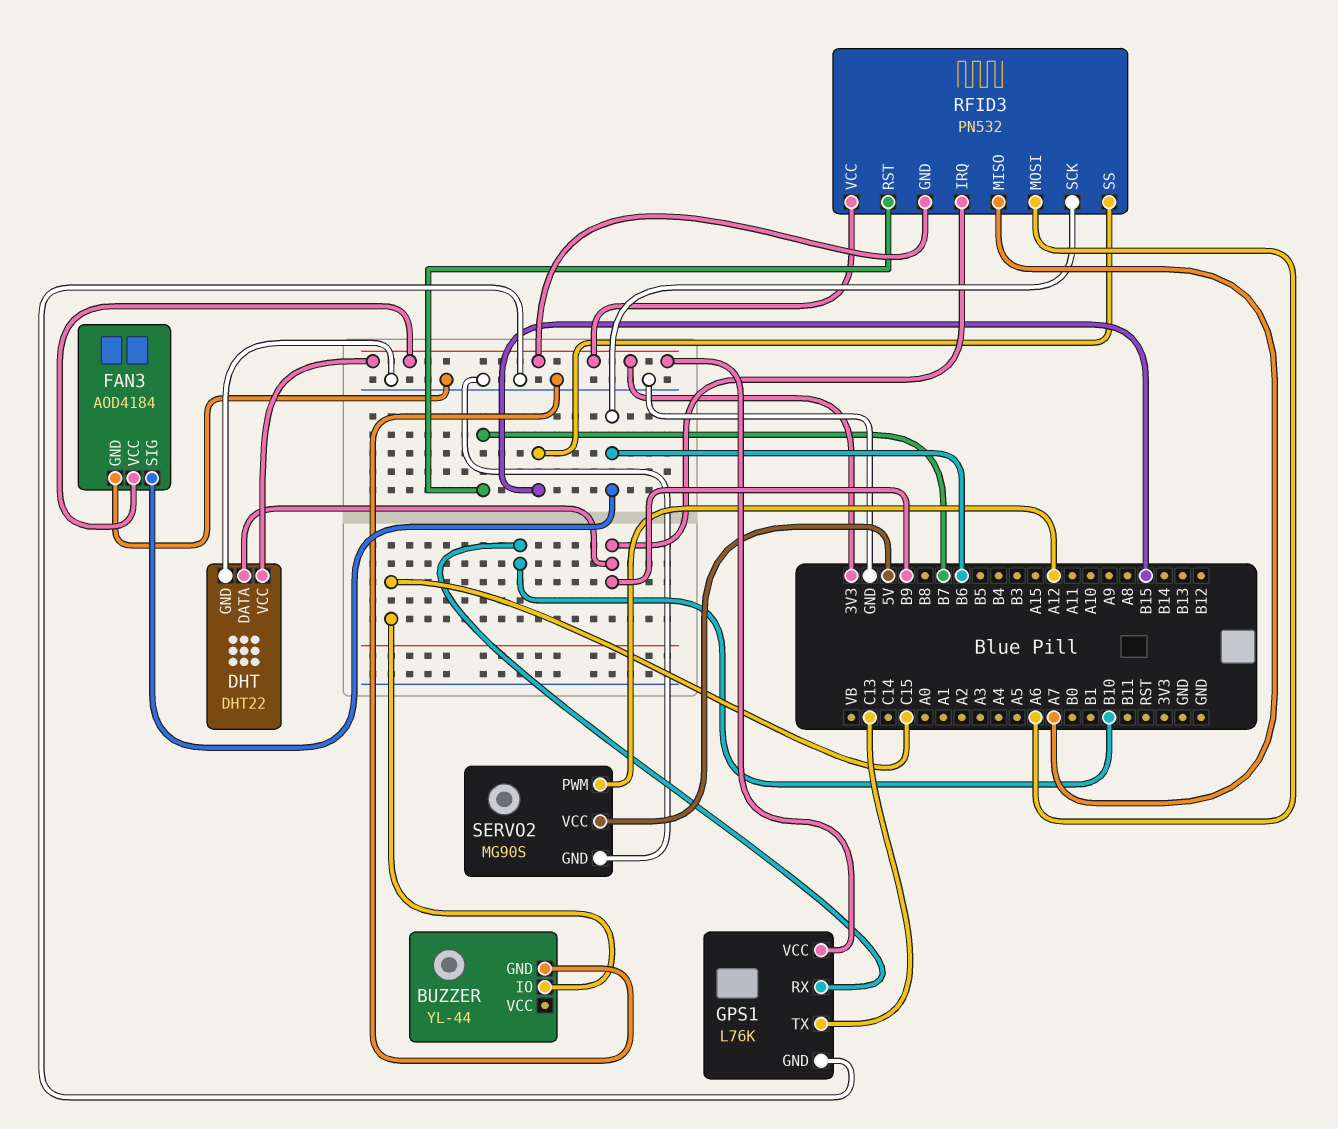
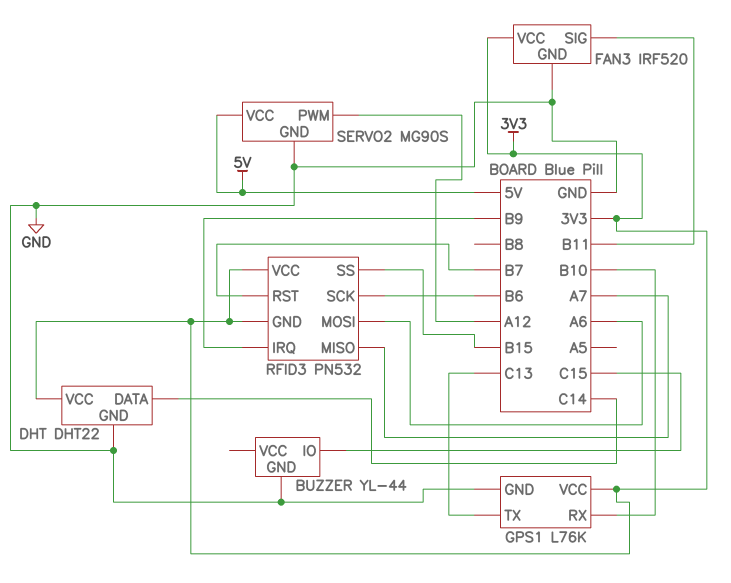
DHT pin DATA: B9 -> C14
FAN3: AOD4184 -> IRF520
FAN3 pin SIG: B6 -> B11

